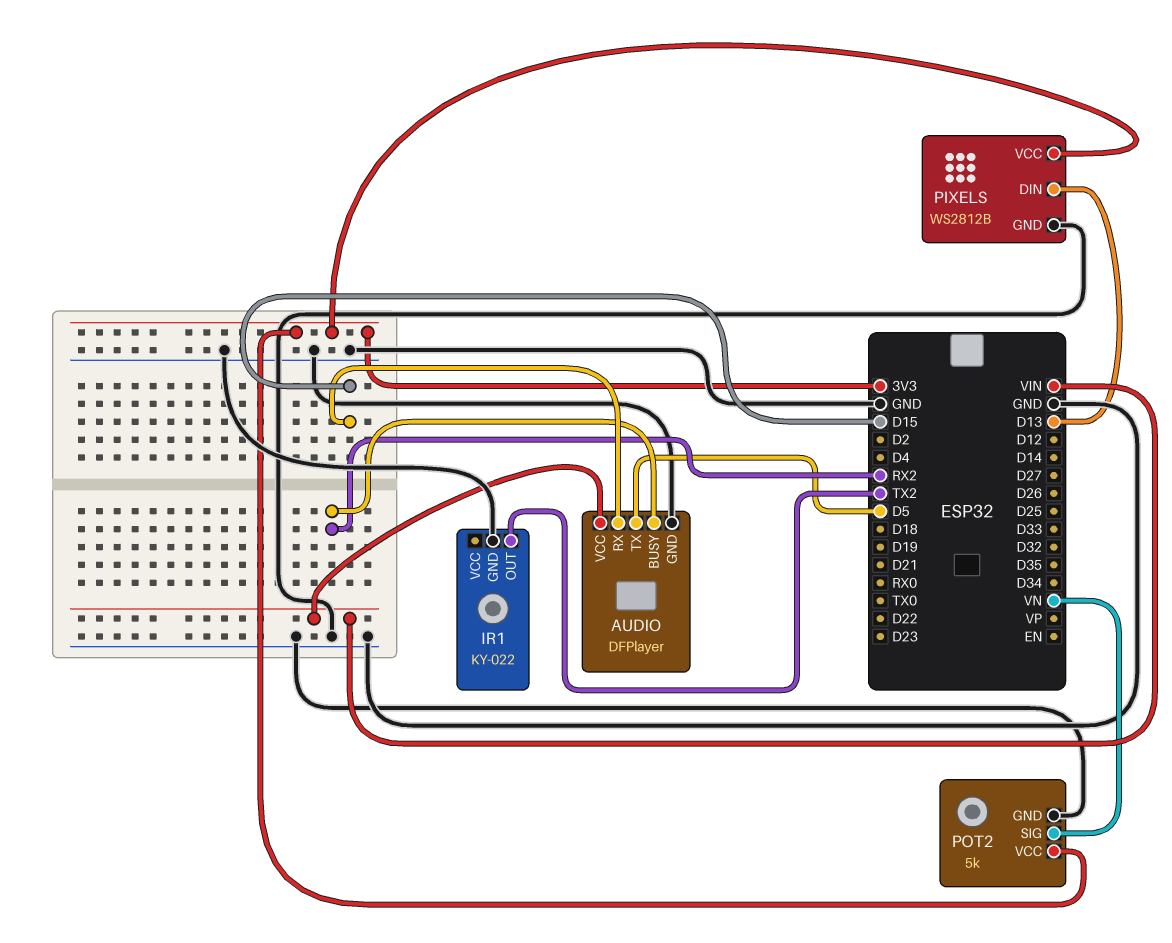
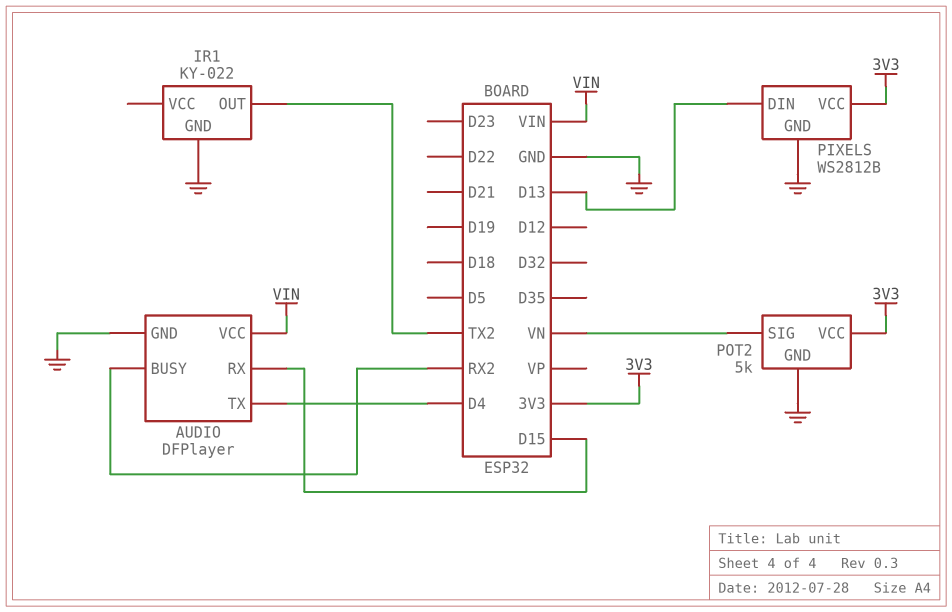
AUDIO pin TX: D5 -> D4

